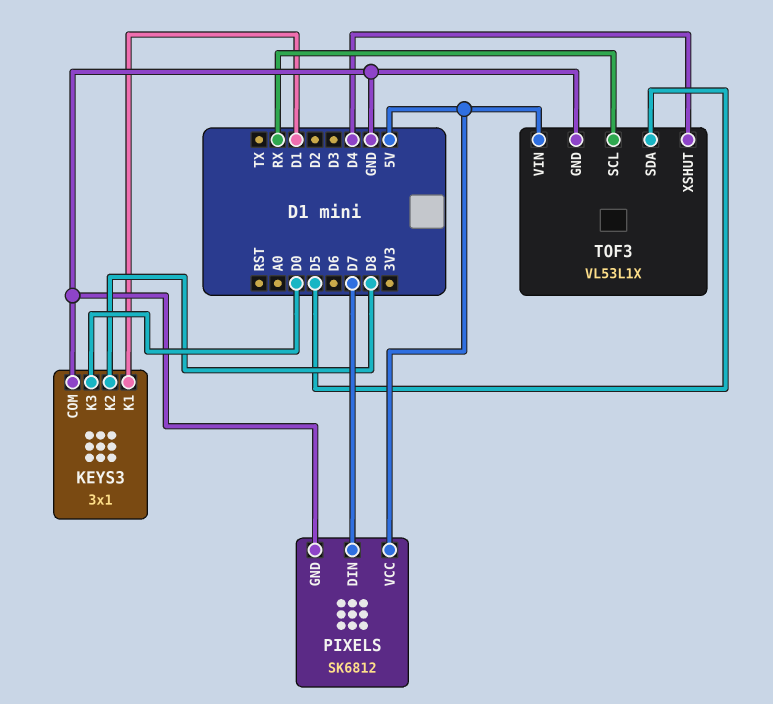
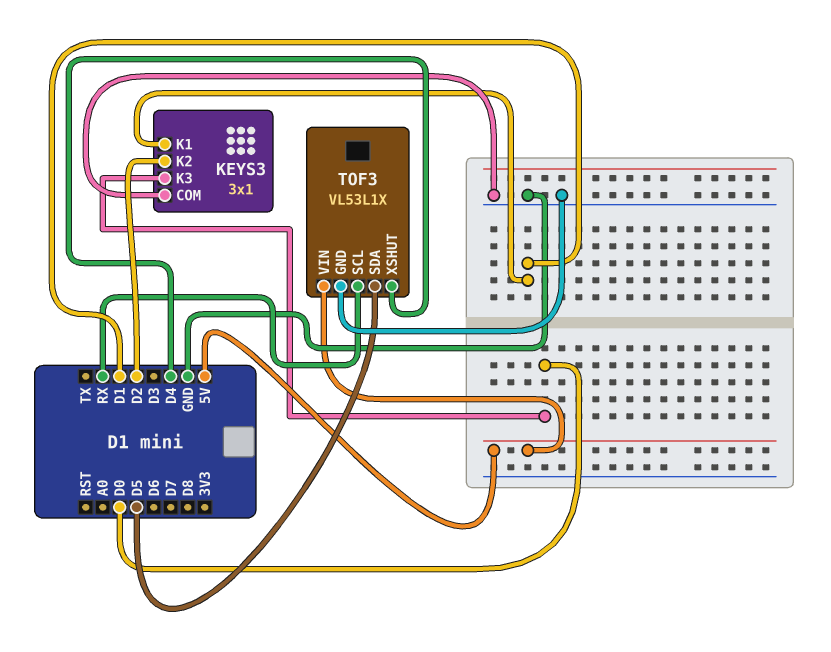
KEYS3 pin K2: D8 -> D2
PIXELS: SK6812 -> none
PIXELS pin DIN: D7 -> none
PIXELS pin GND: GND -> none
PIXELS pin VCC: 5V -> none

